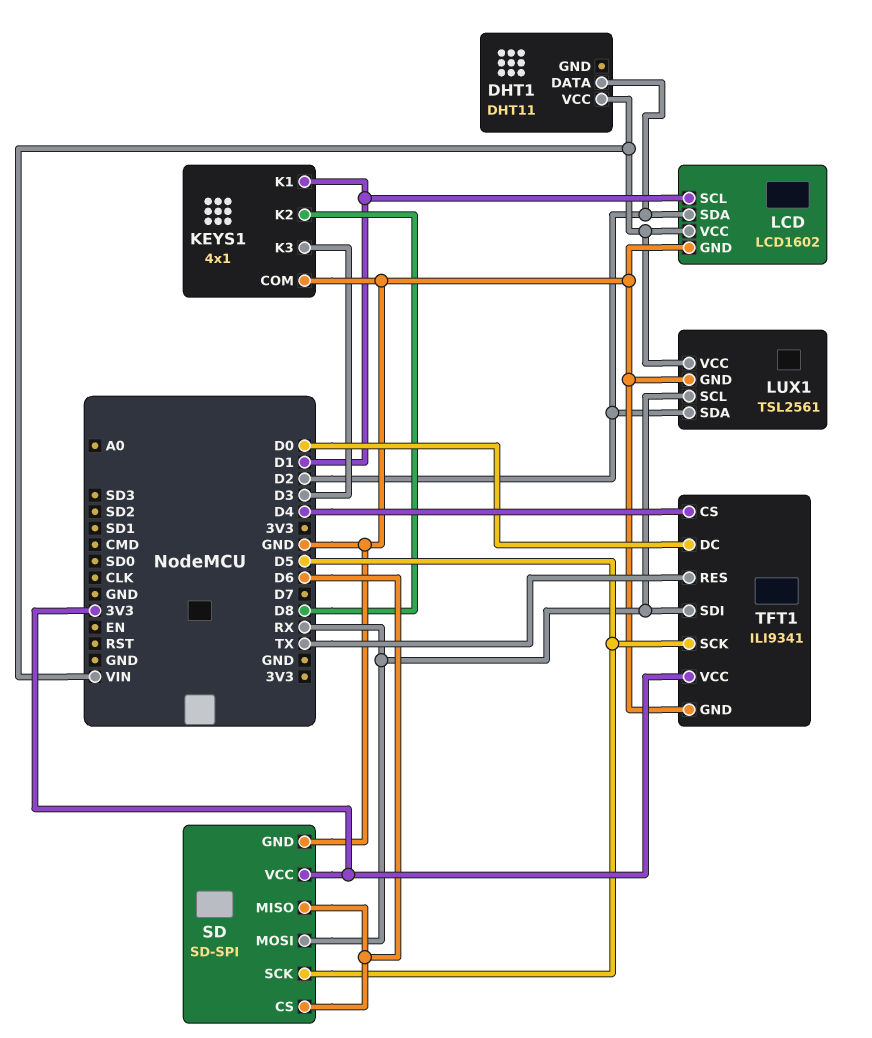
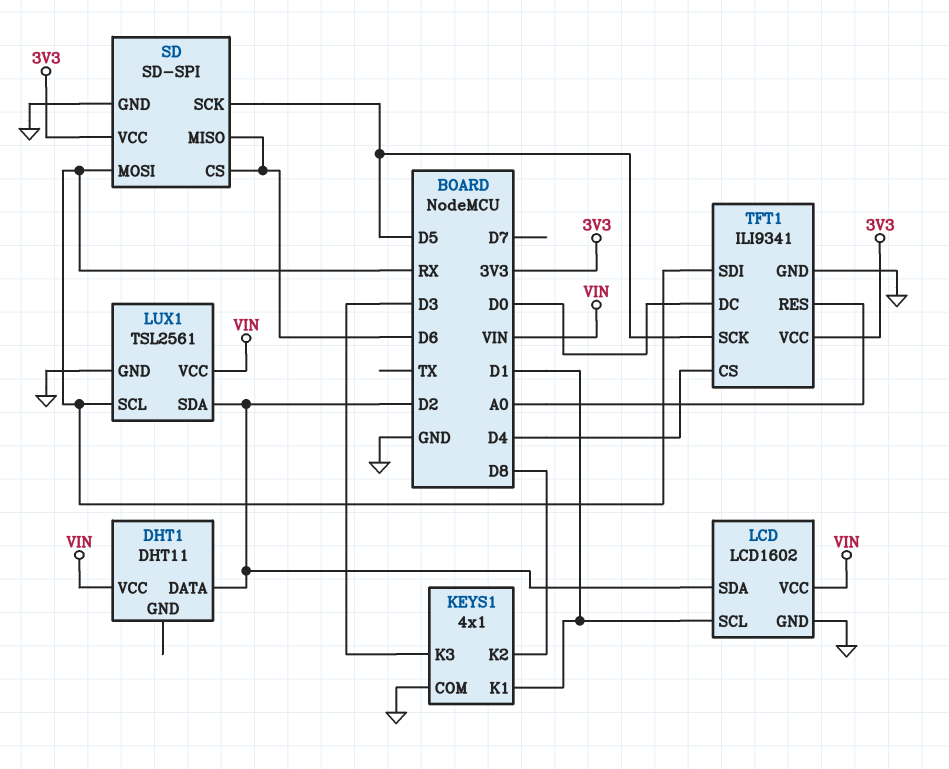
TFT1 pin RES: TX -> A0

